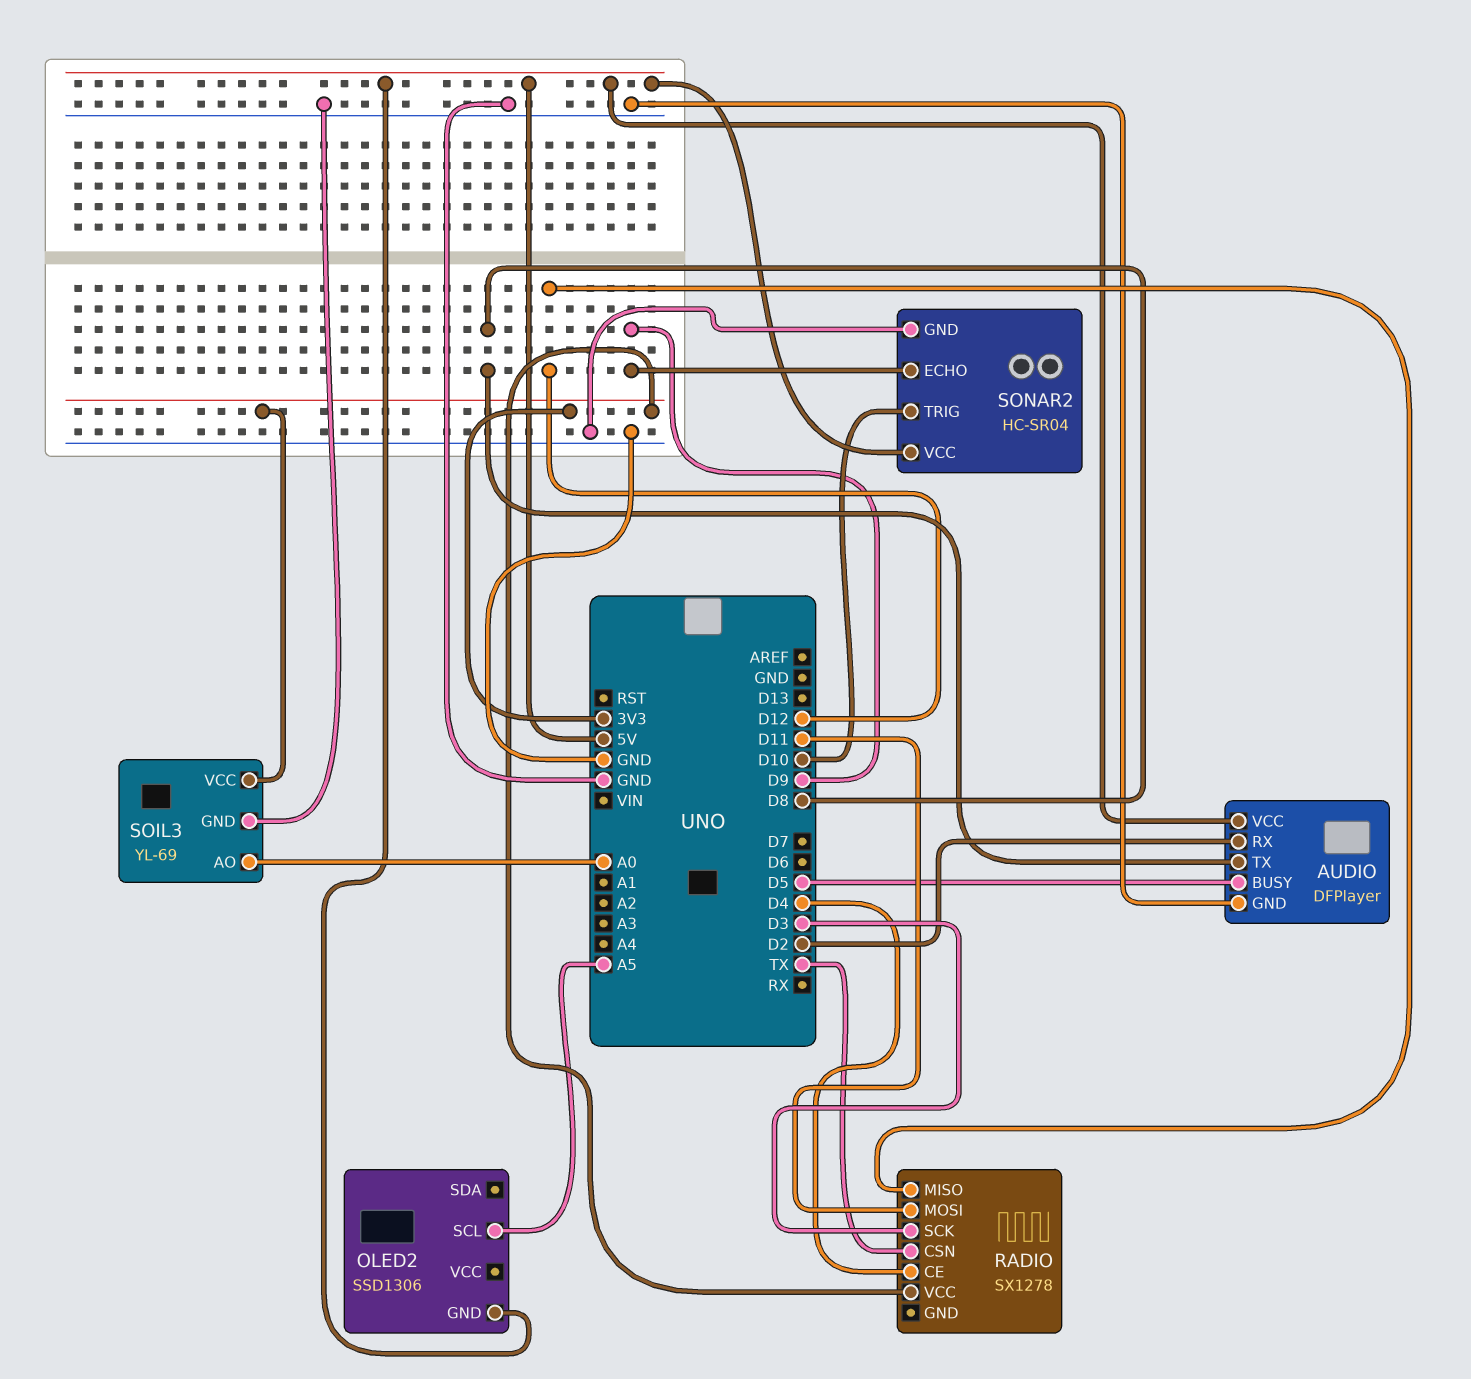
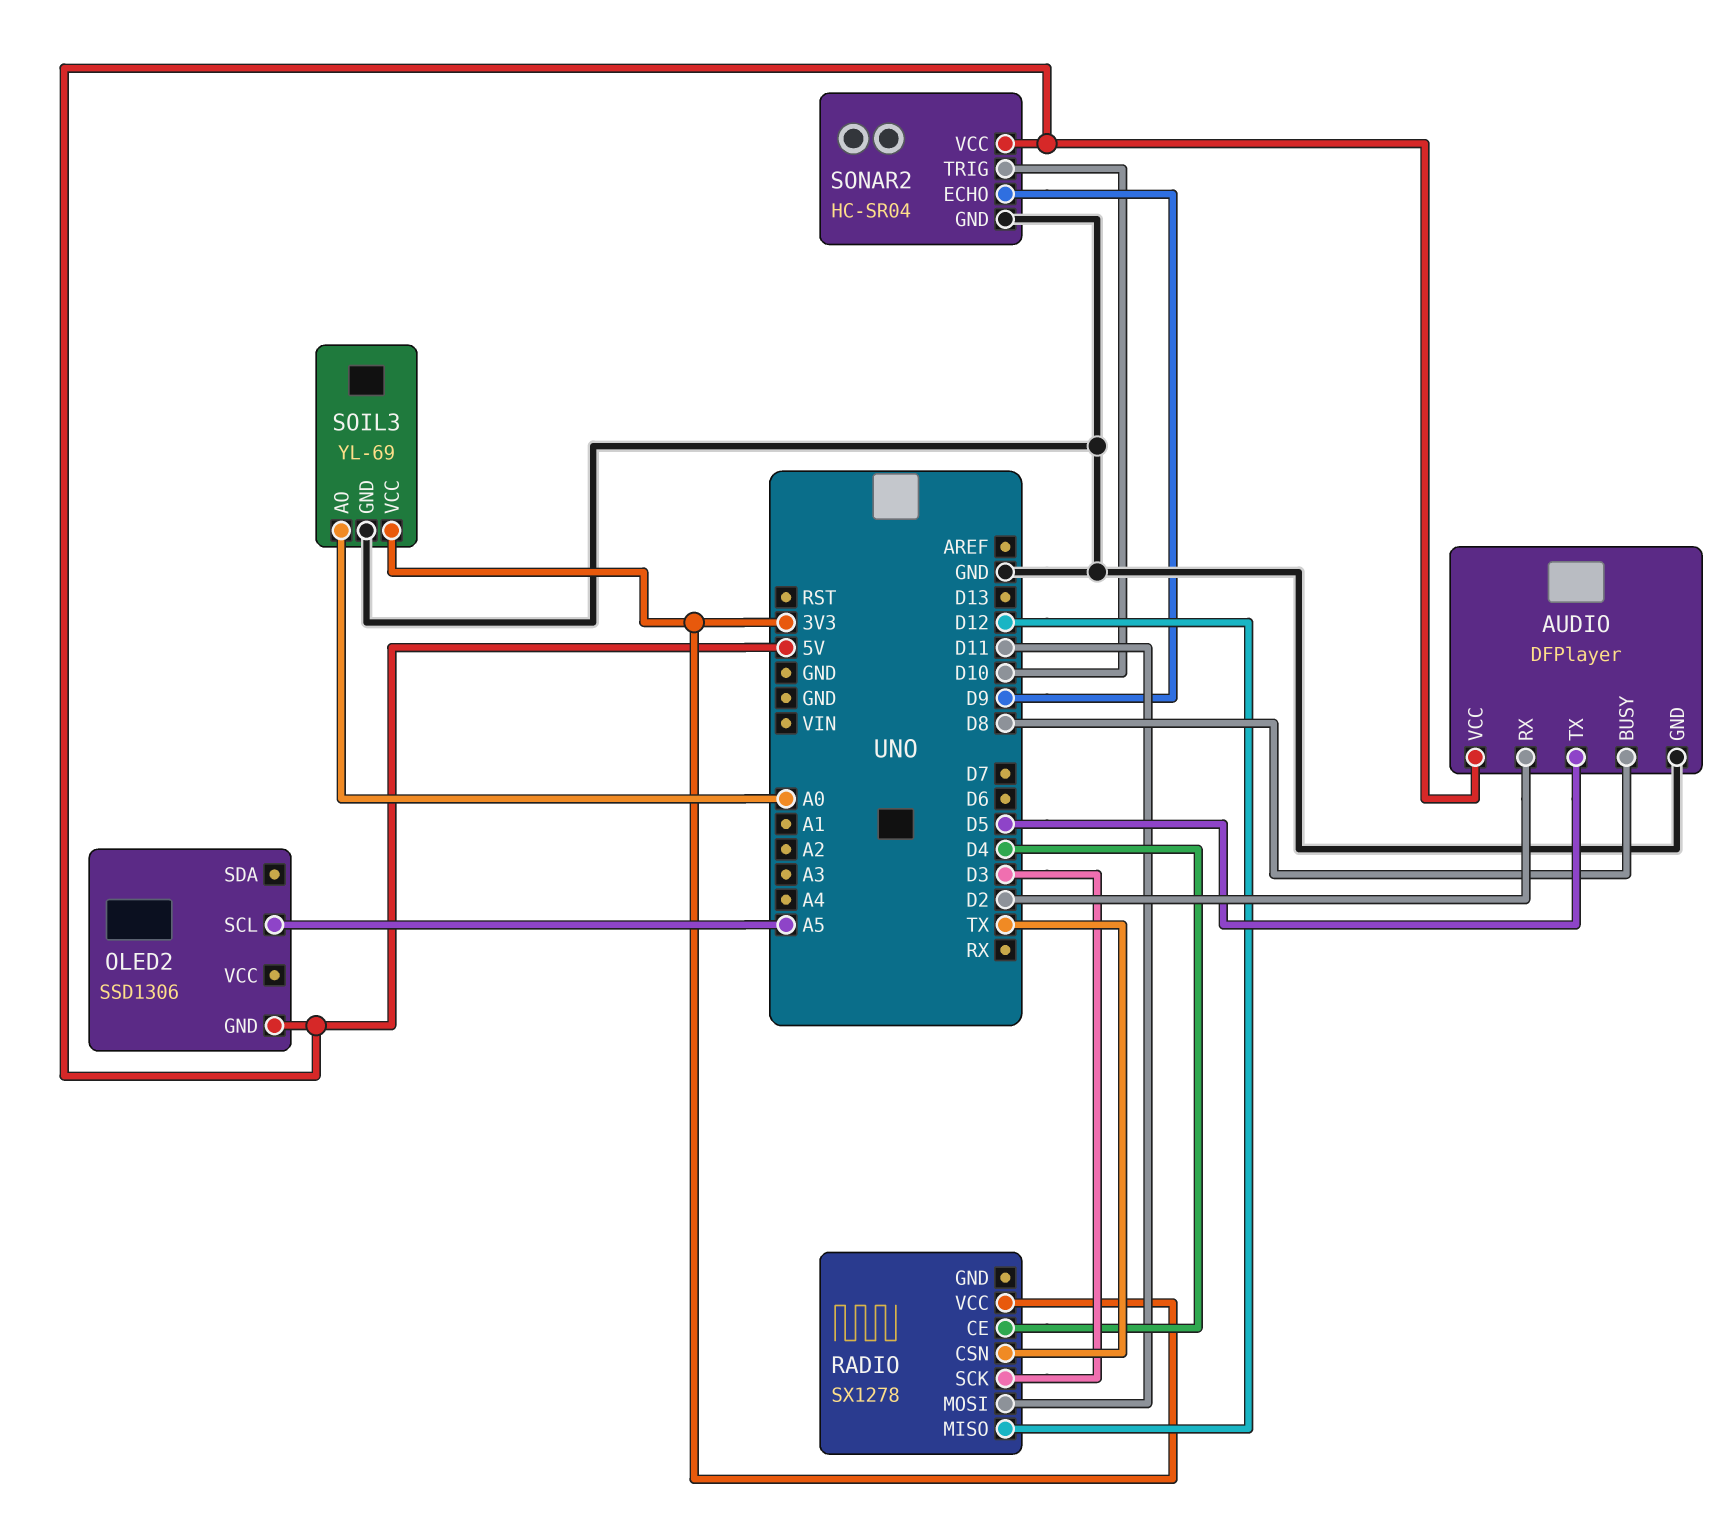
AUDIO pin BUSY: D5 -> D8
AUDIO pin TX: D8 -> D5

